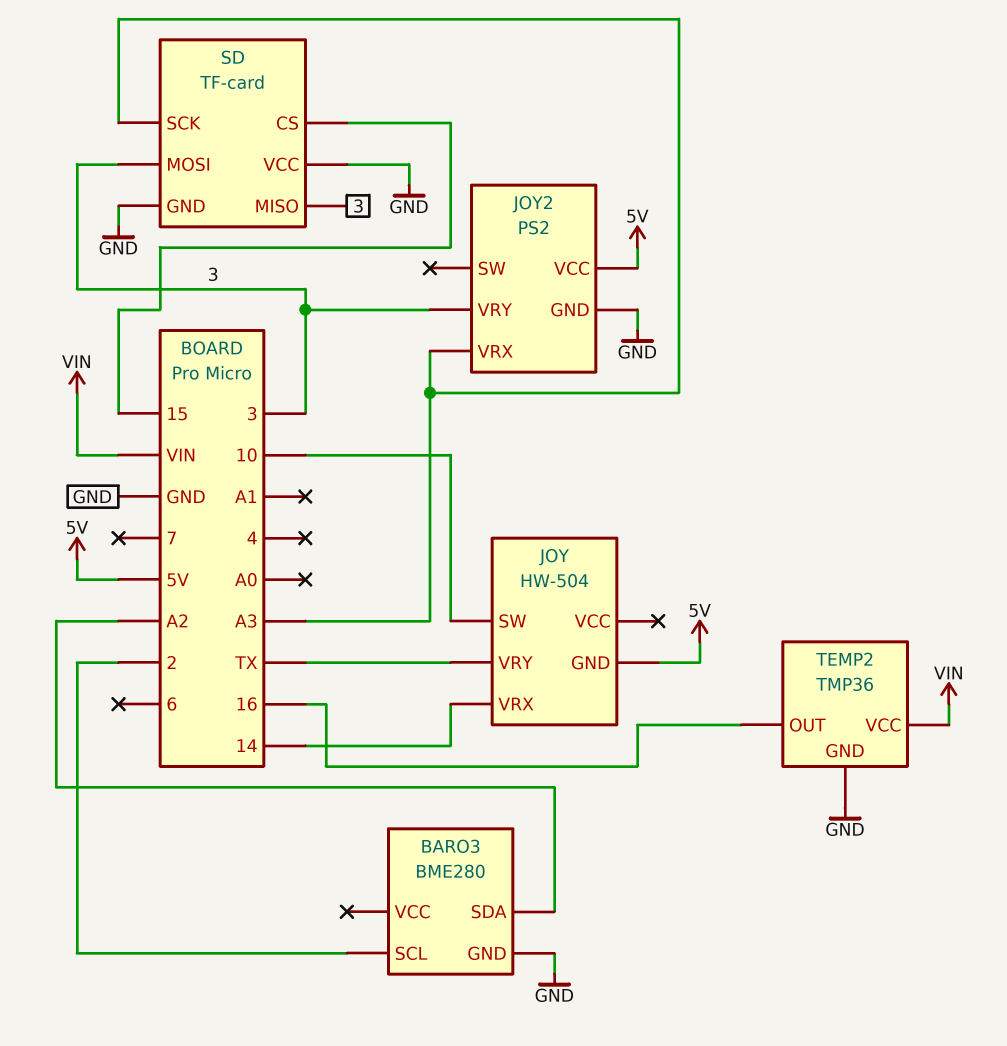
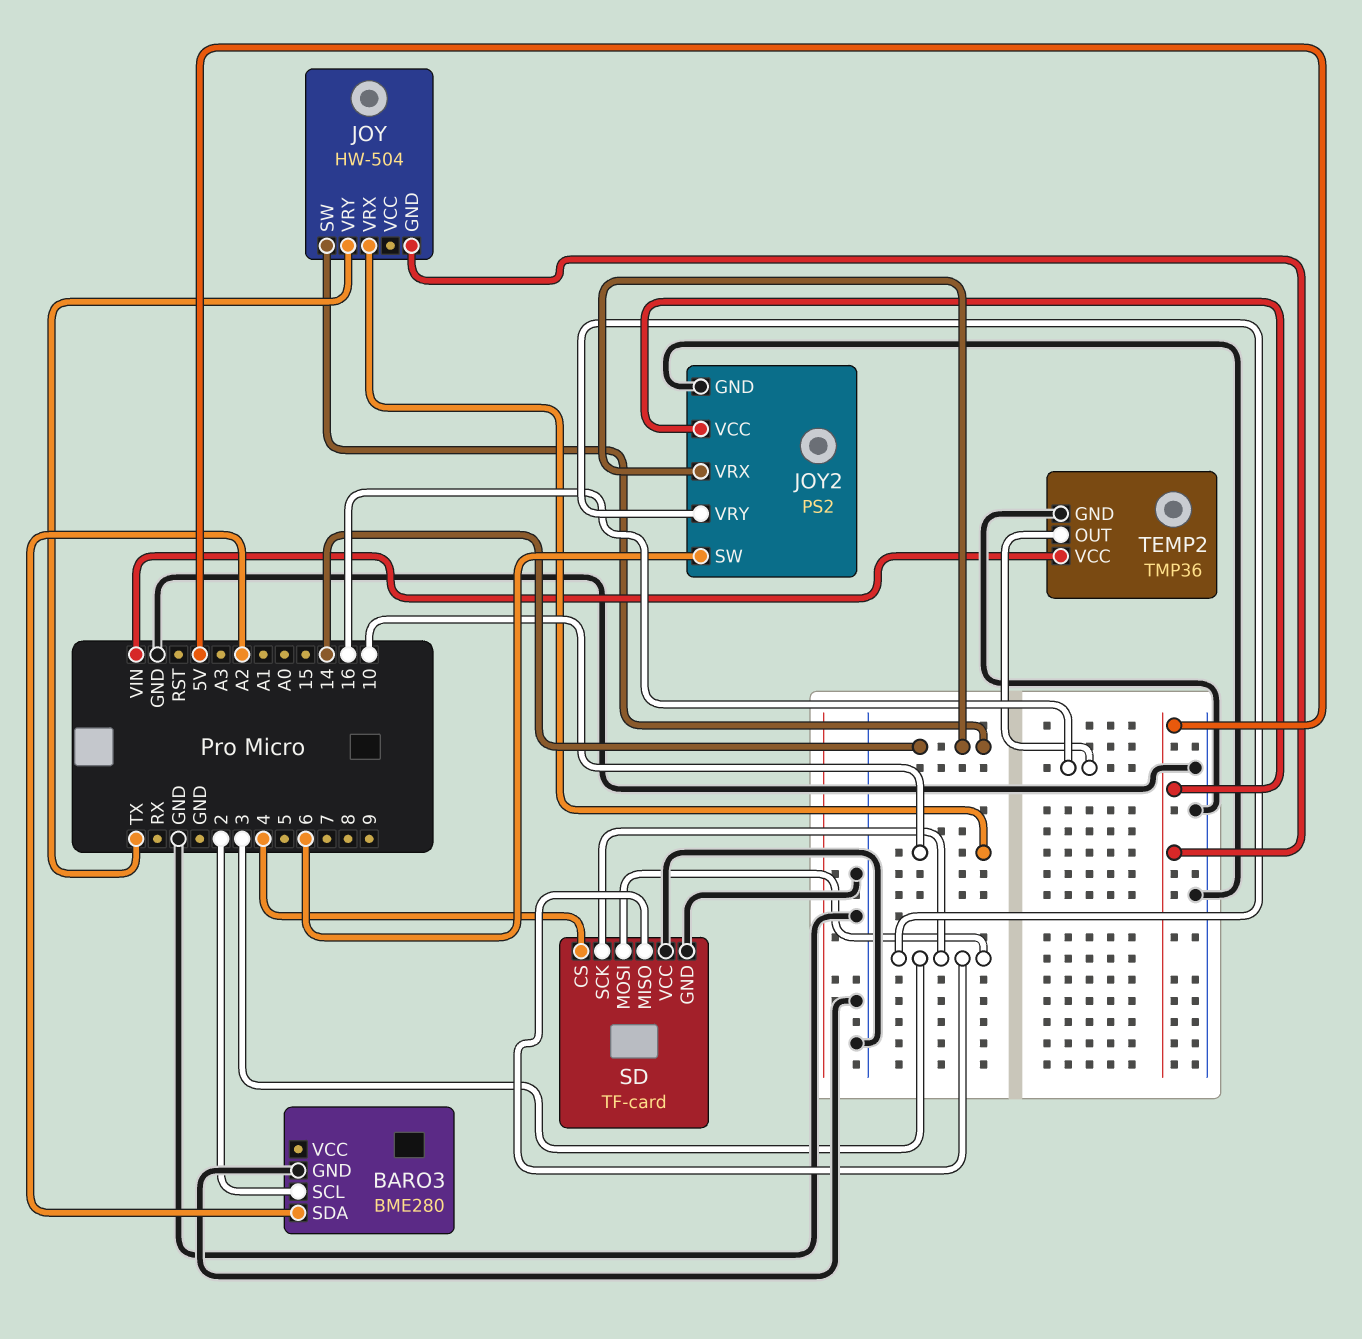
JOY pin SW: 10 -> 14
JOY pin VRX: 14 -> 10
JOY2 pin SW: none -> 6
JOY2 pin VRX: A3 -> 14
SD pin CS: 15 -> 4
SD pin SCK: A3 -> 3

